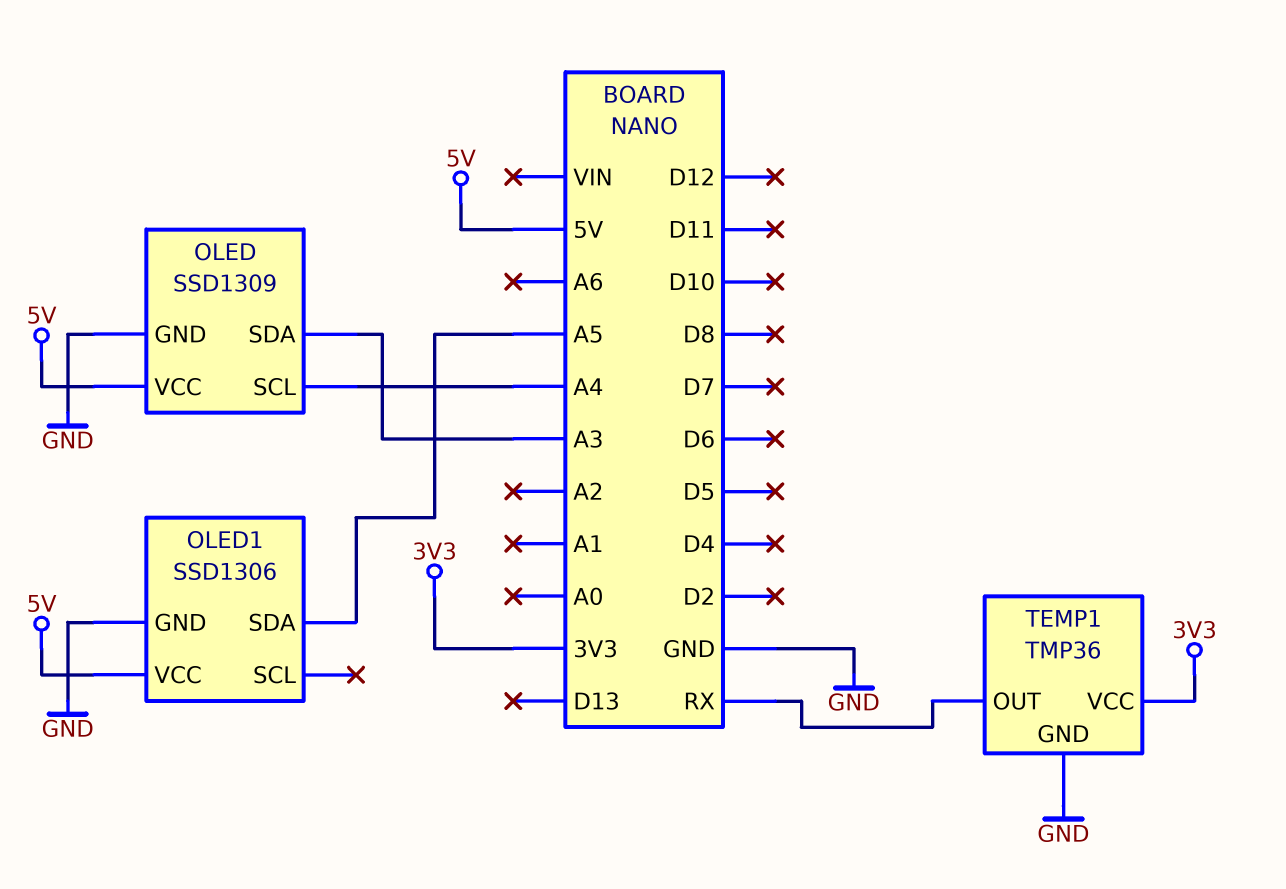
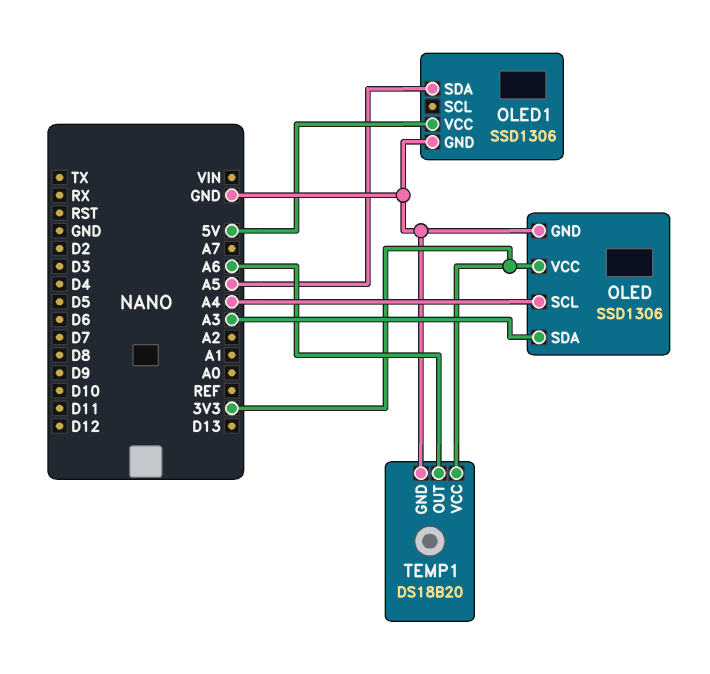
OLED: SSD1309 -> SSD1306
OLED pin VCC: 5V -> 3V3
TEMP1: TMP36 -> DS18B20
TEMP1 pin OUT: RX -> A6

